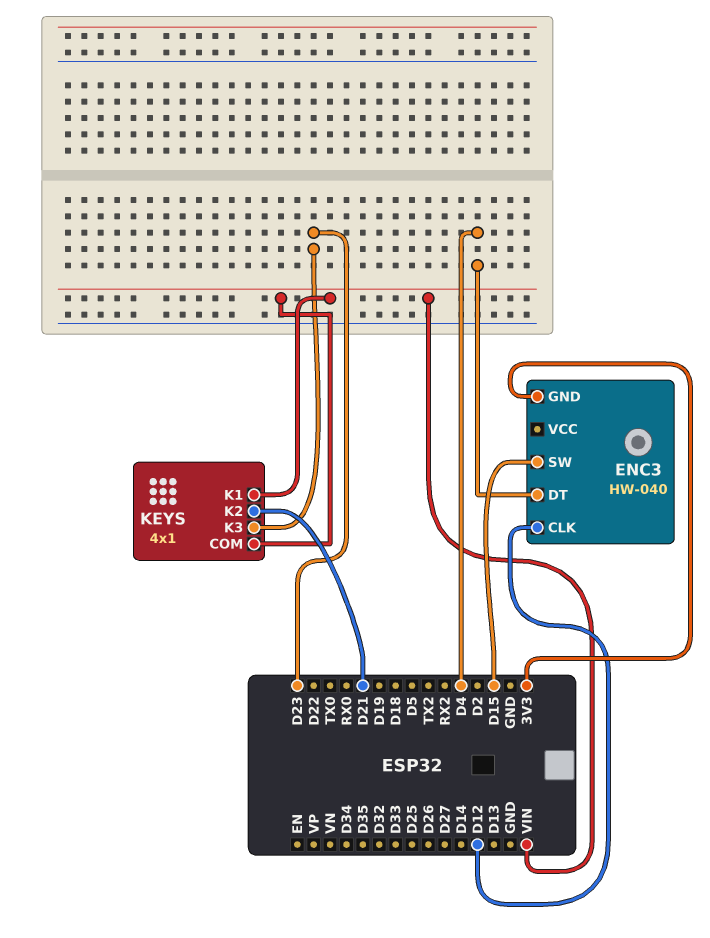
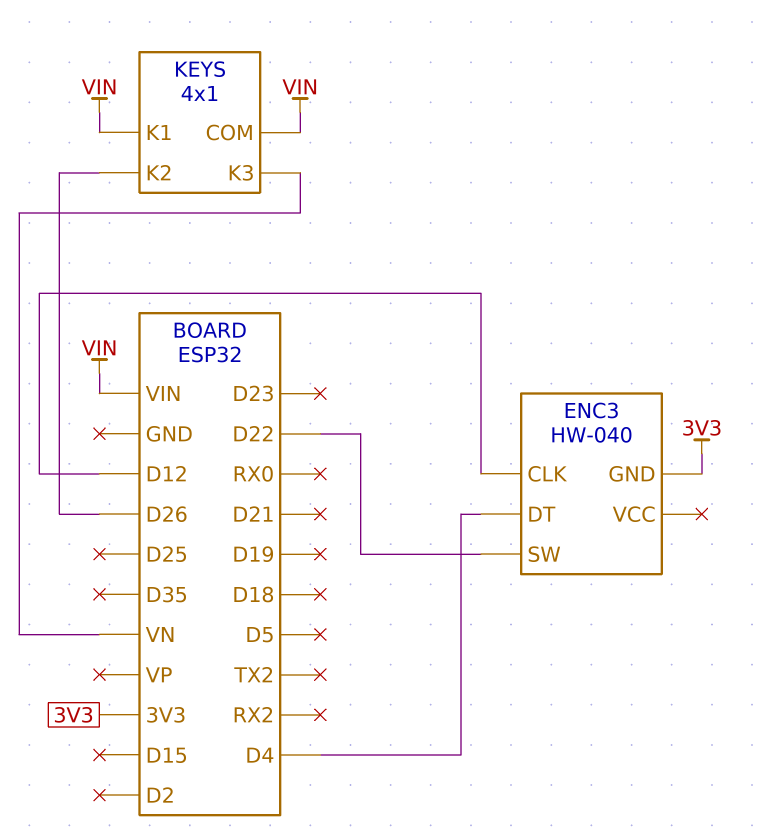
ENC3 pin SW: D15 -> D22
KEYS pin K2: D21 -> D26
KEYS pin K3: D23 -> VN

